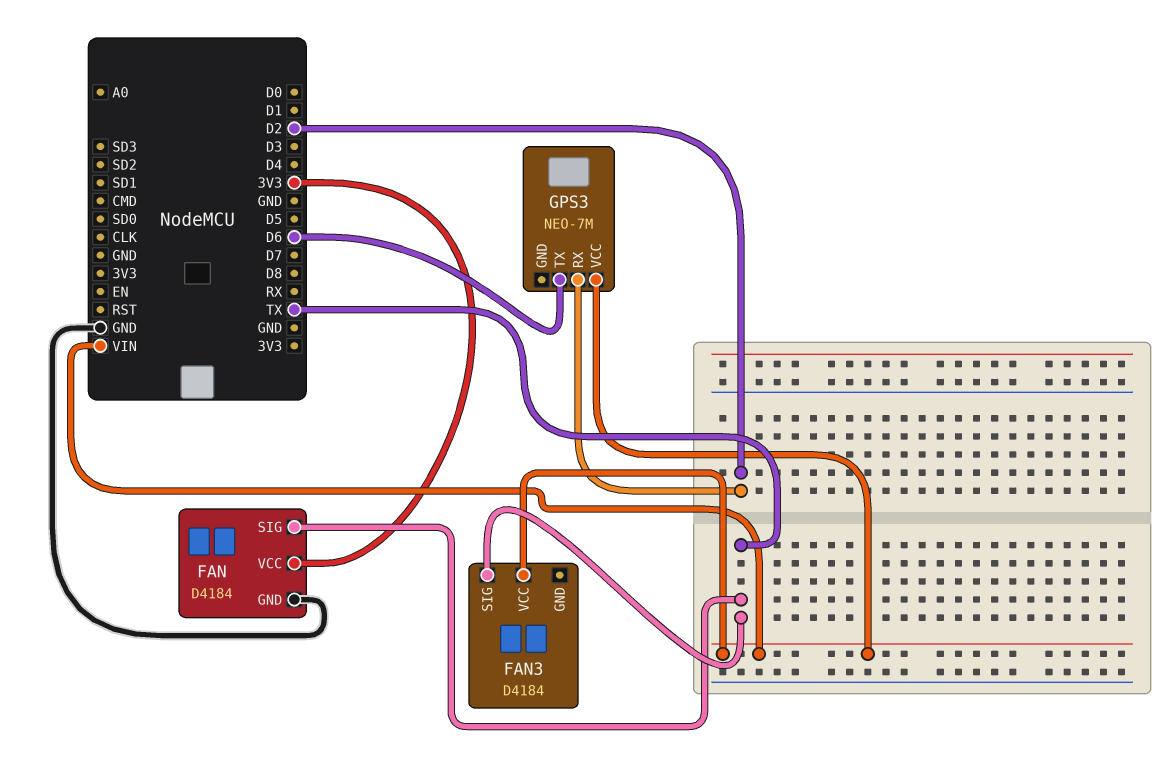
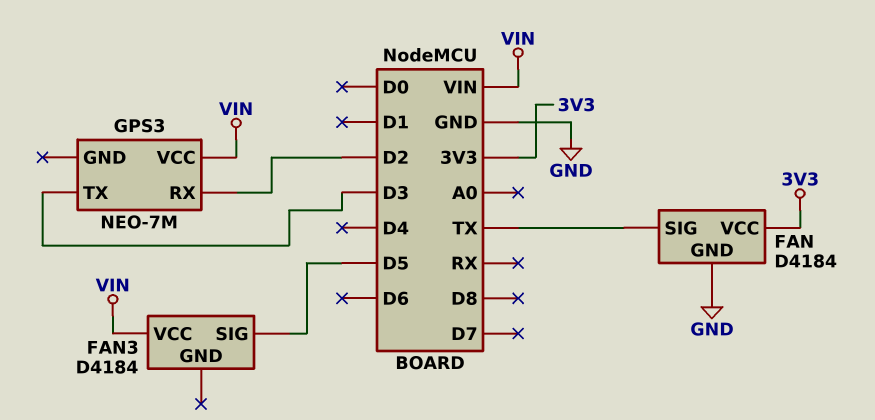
FAN3 pin SIG: TX -> D5
GPS3 pin TX: D6 -> D3

